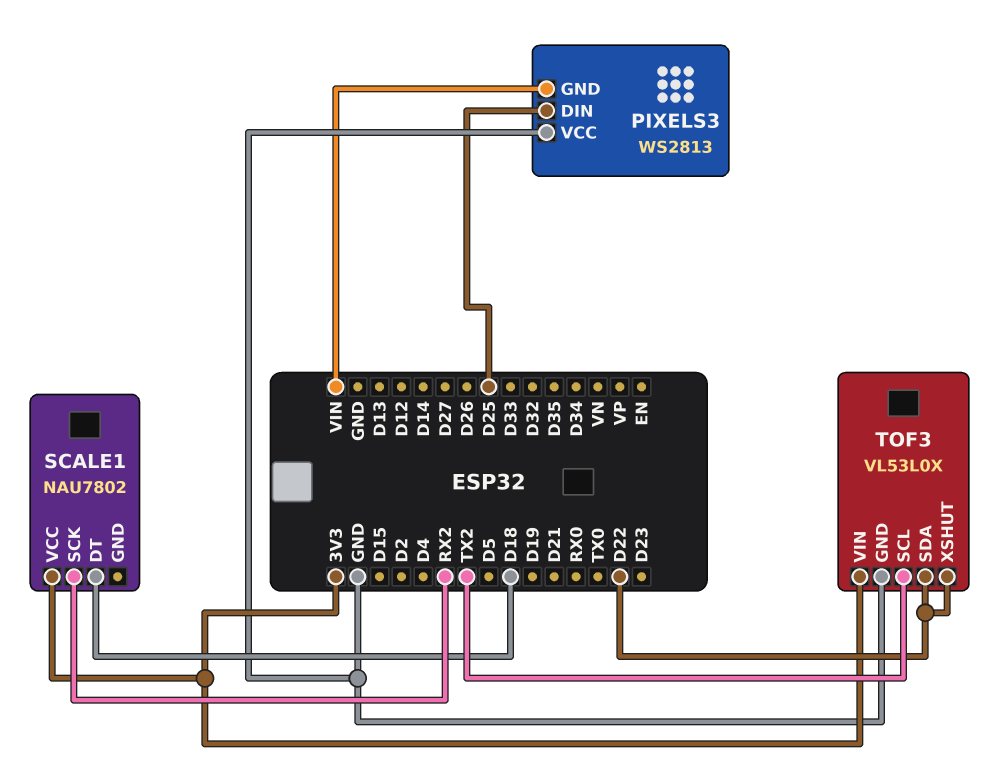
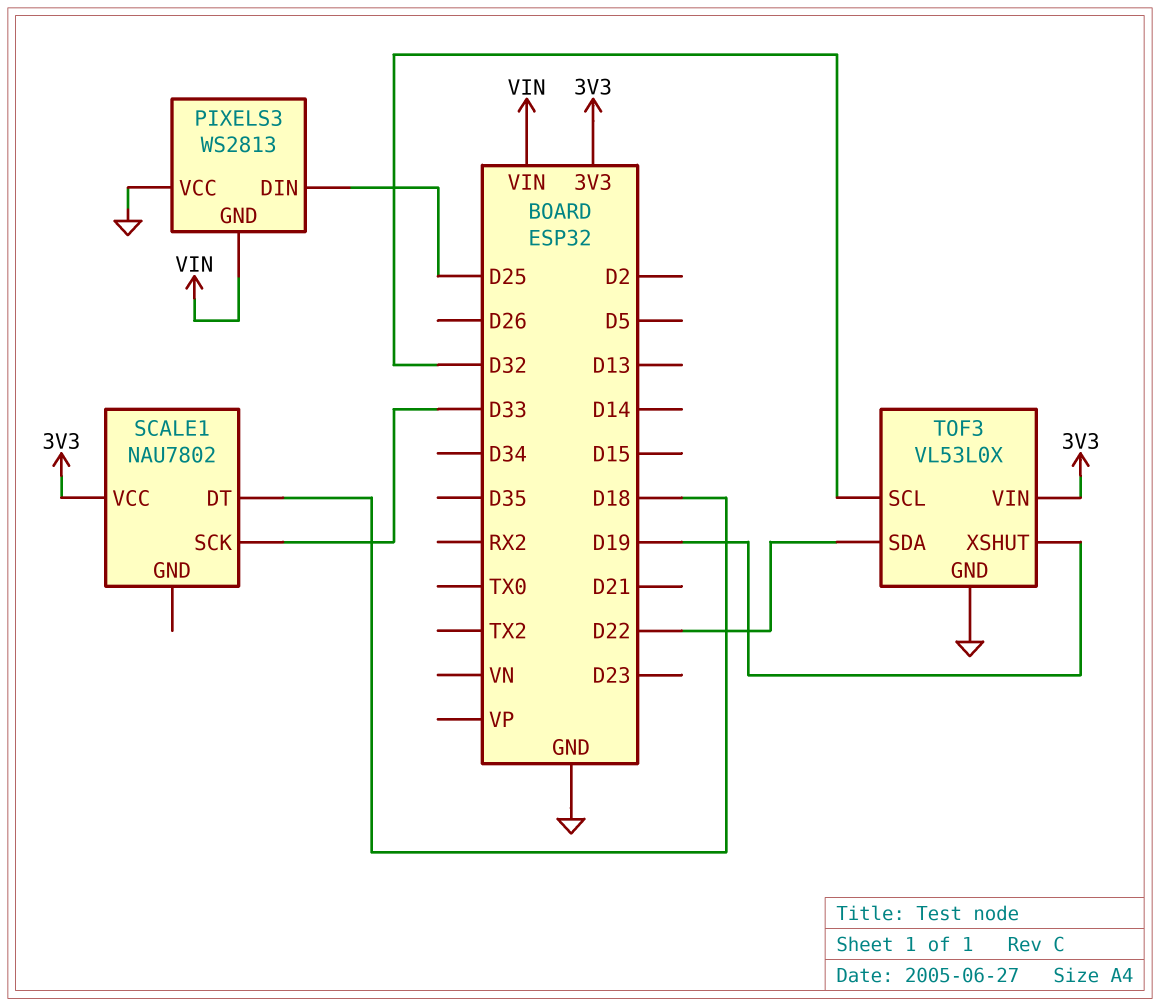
SCALE1 pin SCK: RX2 -> D33
TOF3 pin SCL: TX2 -> D32
TOF3 pin XSHUT: D22 -> D19

